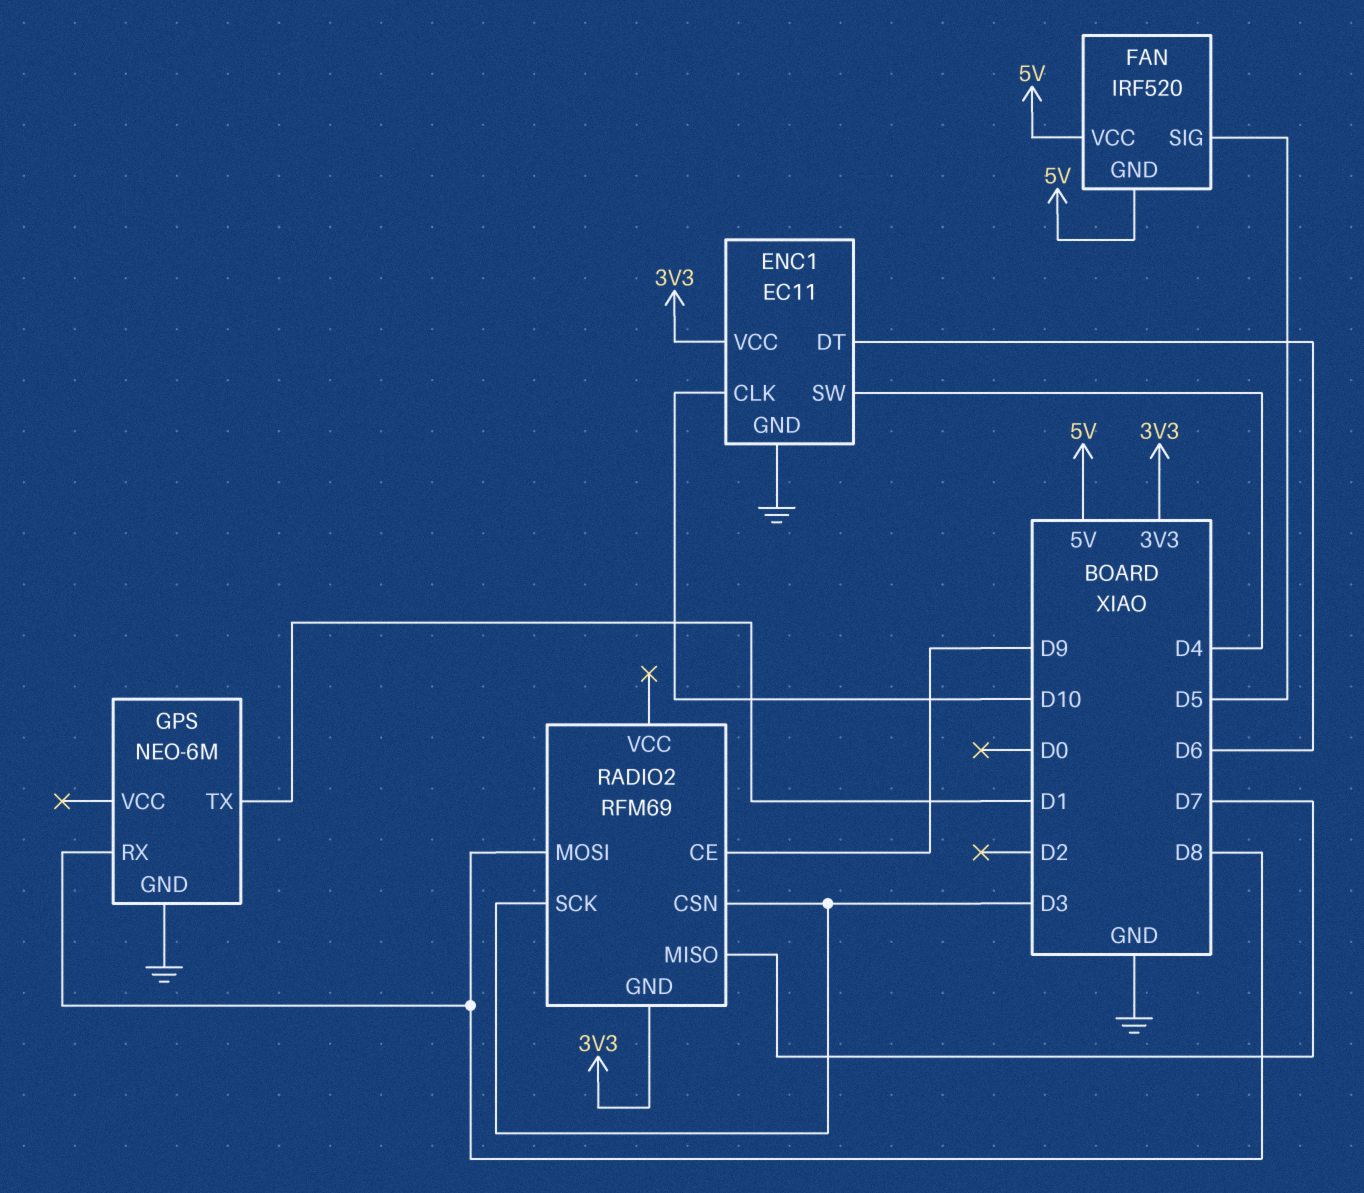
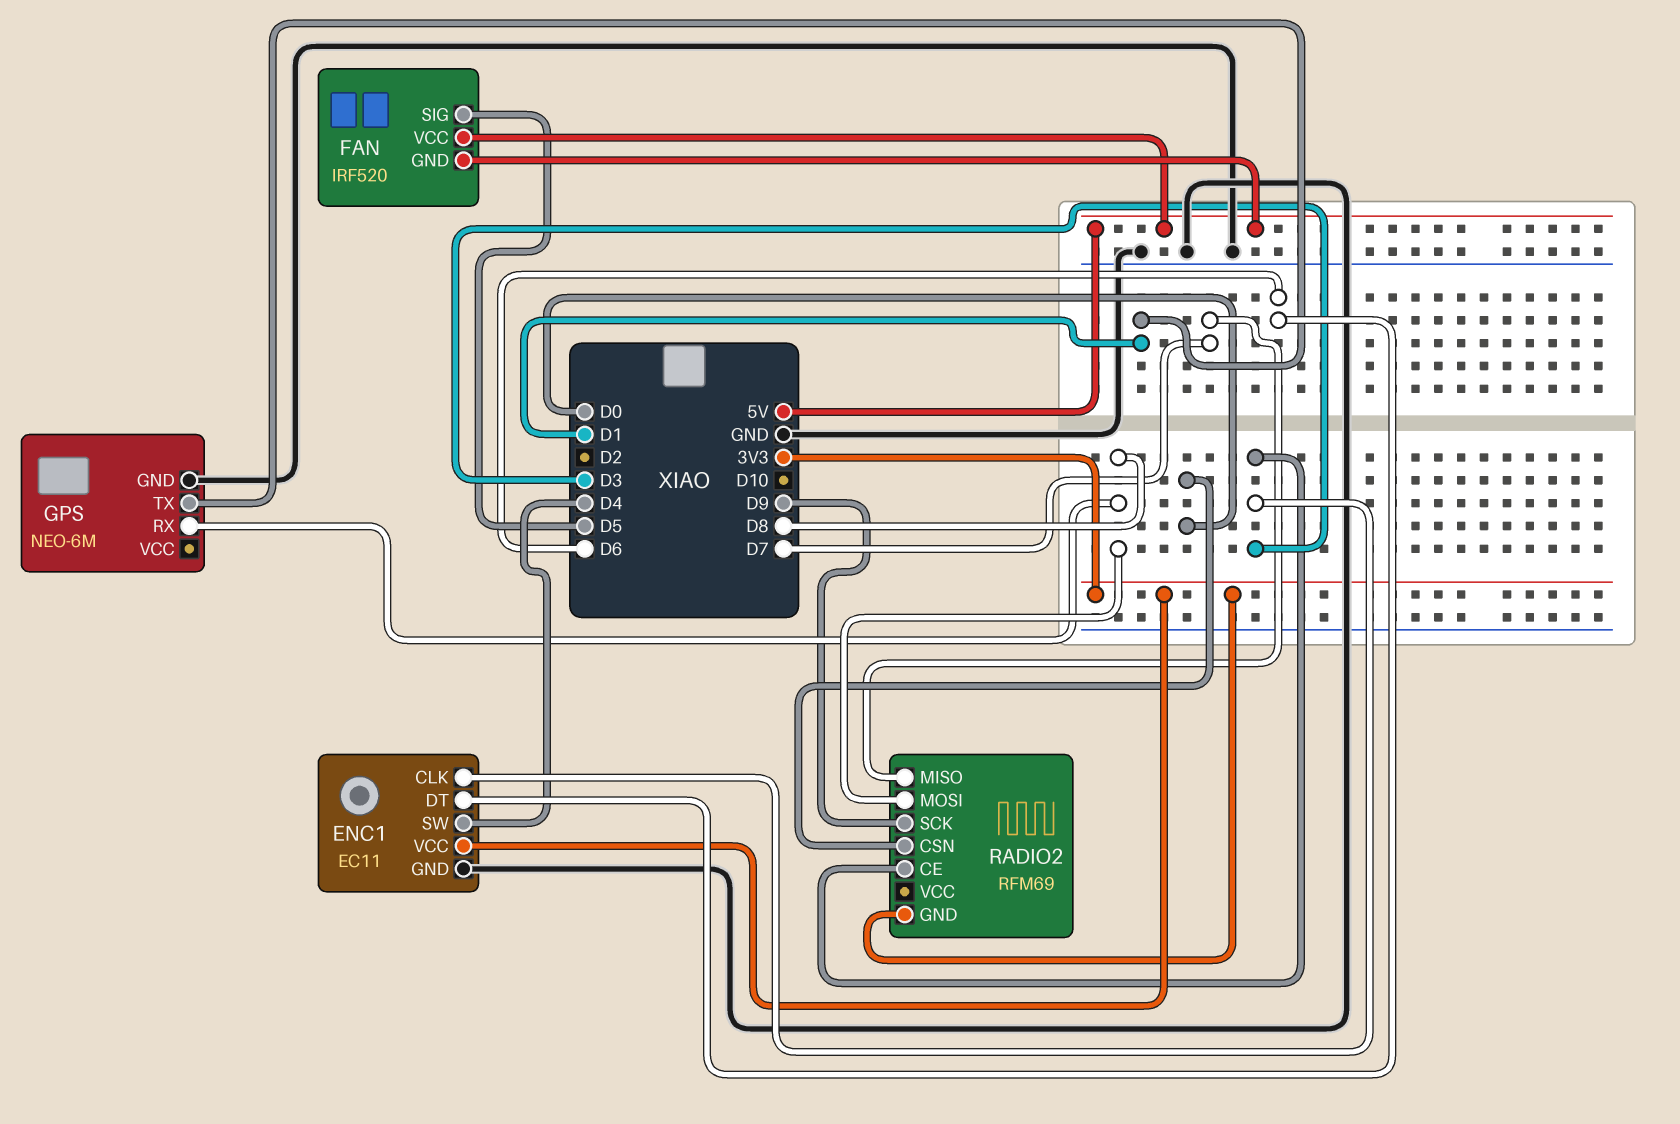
ENC1 pin CLK: D10 -> D3
RADIO2 pin CE: D9 -> D3
RADIO2 pin CSN: D3 -> D0
RADIO2 pin SCK: D3 -> D9

